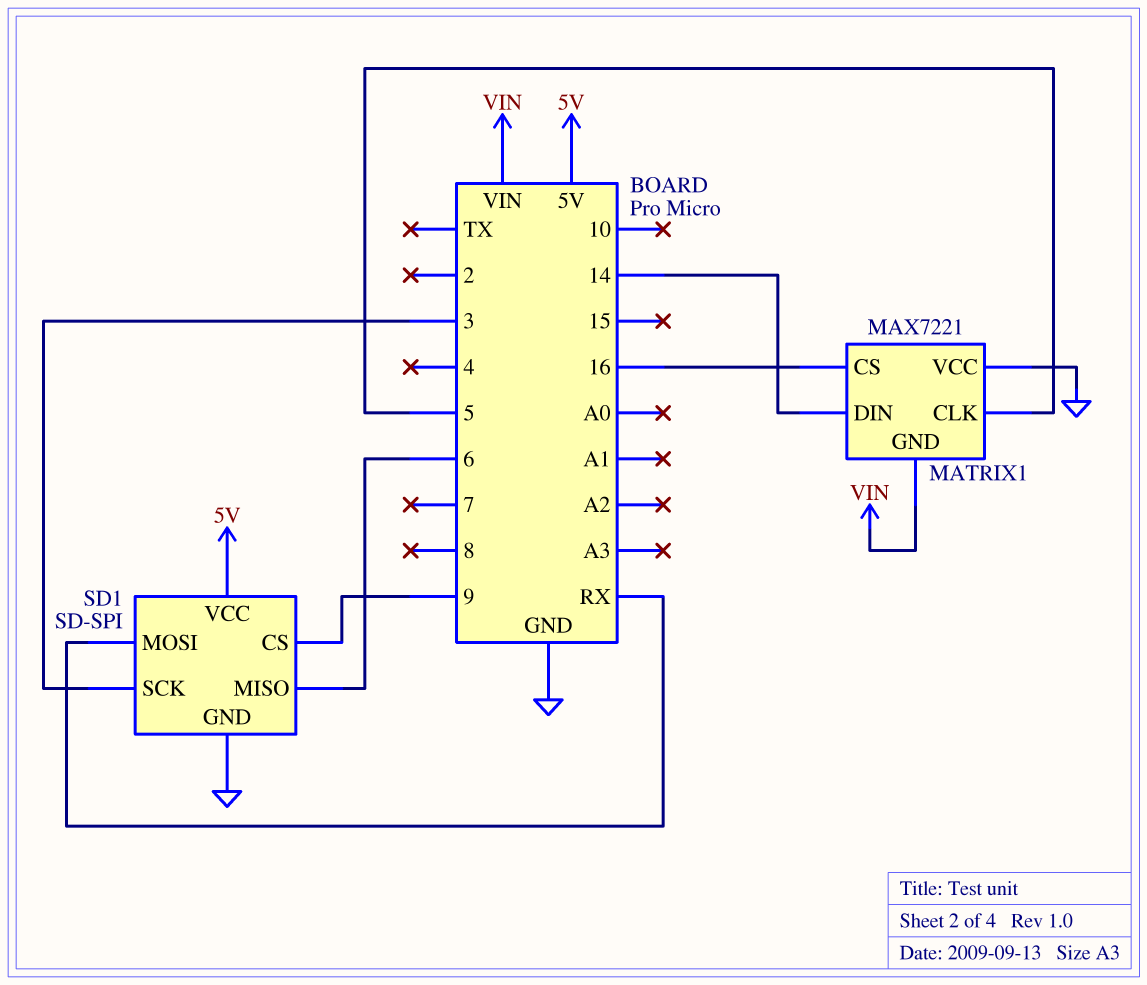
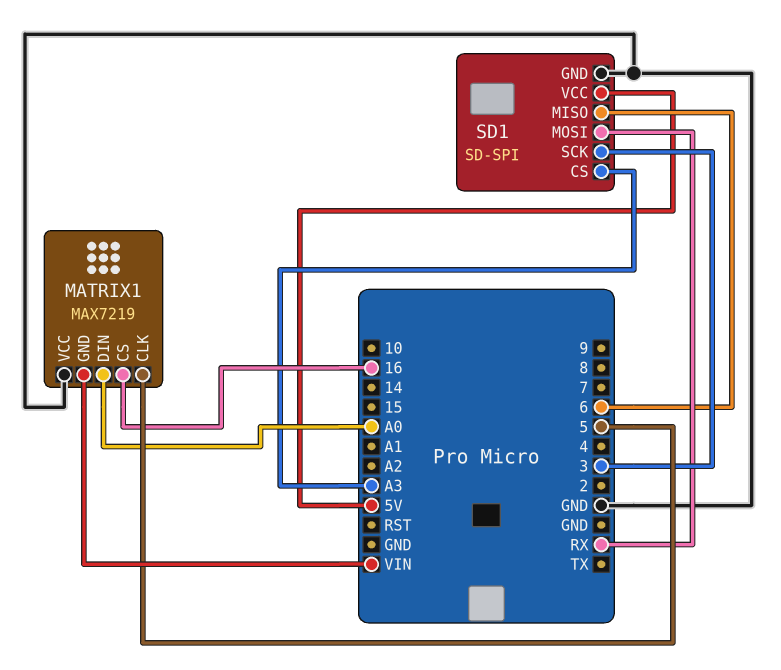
MATRIX1: MAX7221 -> MAX7219
MATRIX1 pin DIN: 14 -> A0
SD1 pin CS: 9 -> A3

